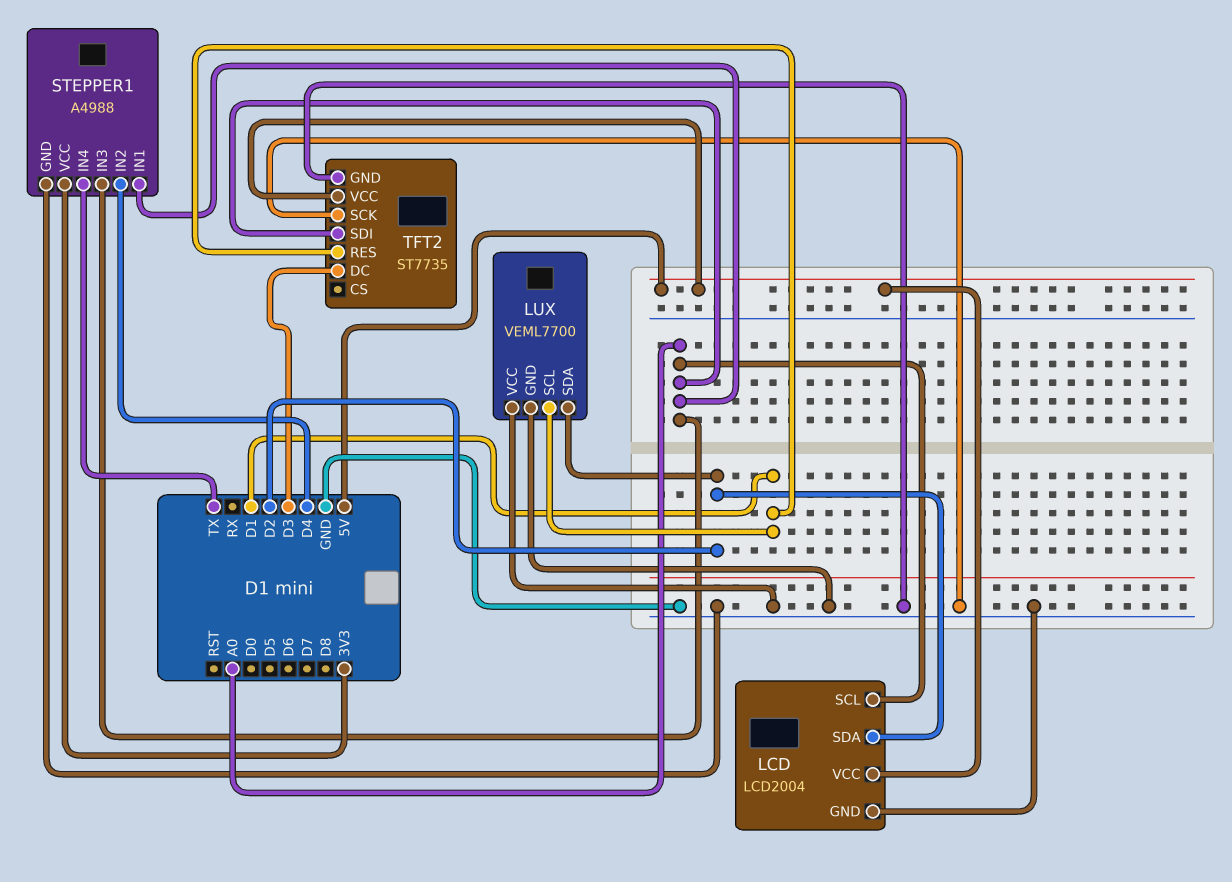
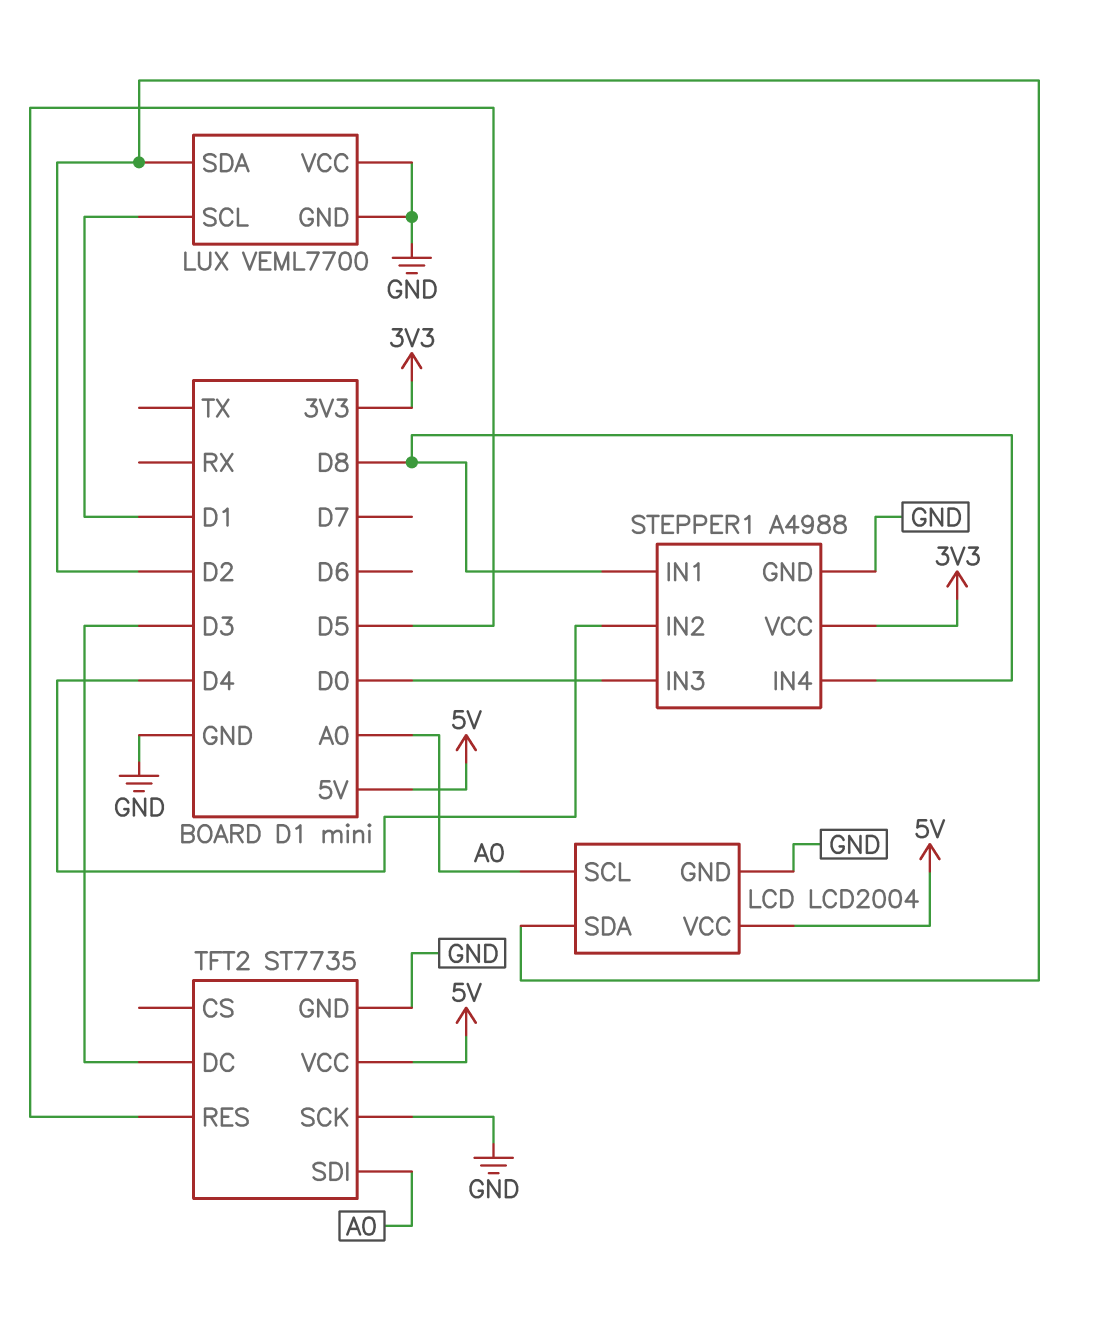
STEPPER1 pin IN1: A0 -> D8
STEPPER1 pin IN3: A0 -> D0
STEPPER1 pin IN4: TX -> D8
TFT2 pin RES: D1 -> D5

